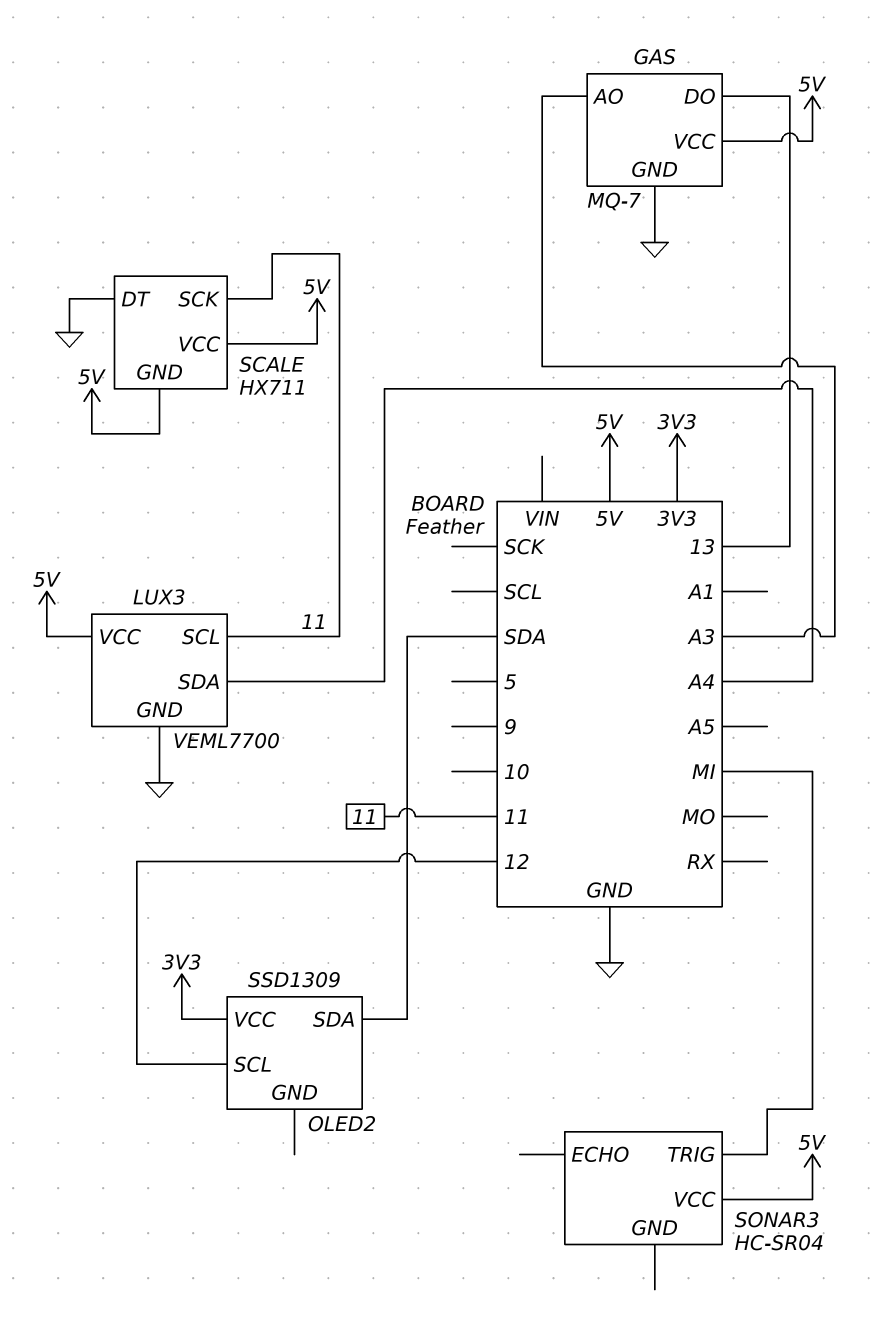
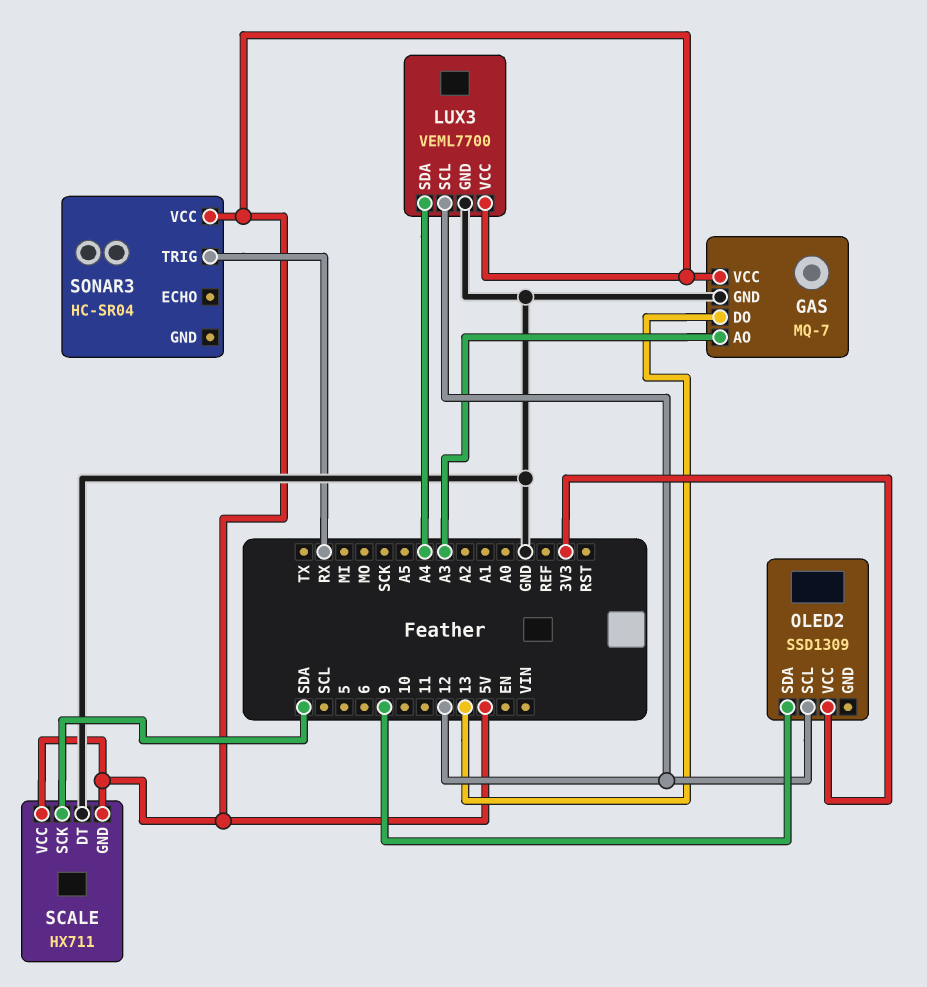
LUX3 pin SCL: 11 -> 12
OLED2 pin SDA: SDA -> 9
SCALE pin SCK: 11 -> SDA
SONAR3 pin TRIG: MI -> RX

